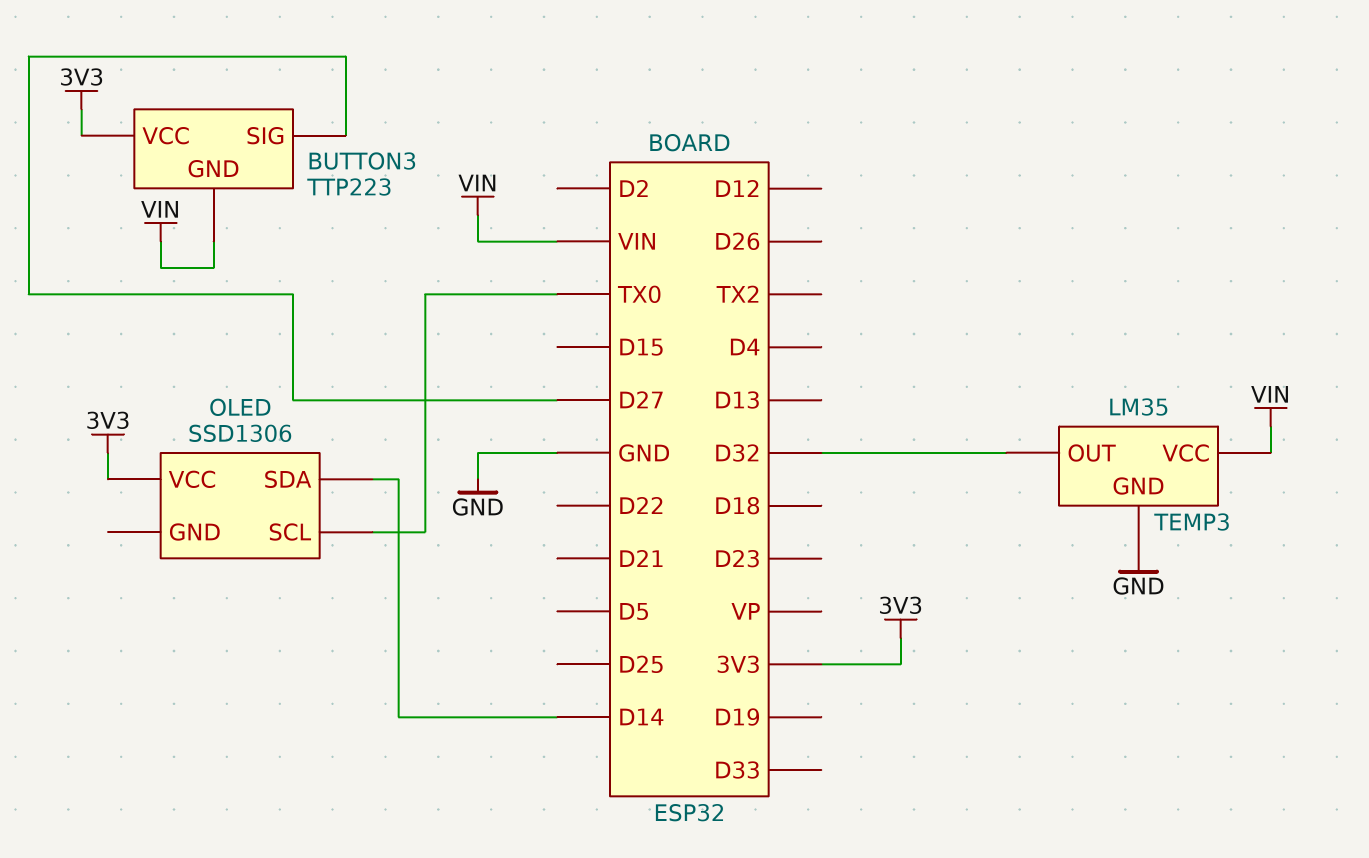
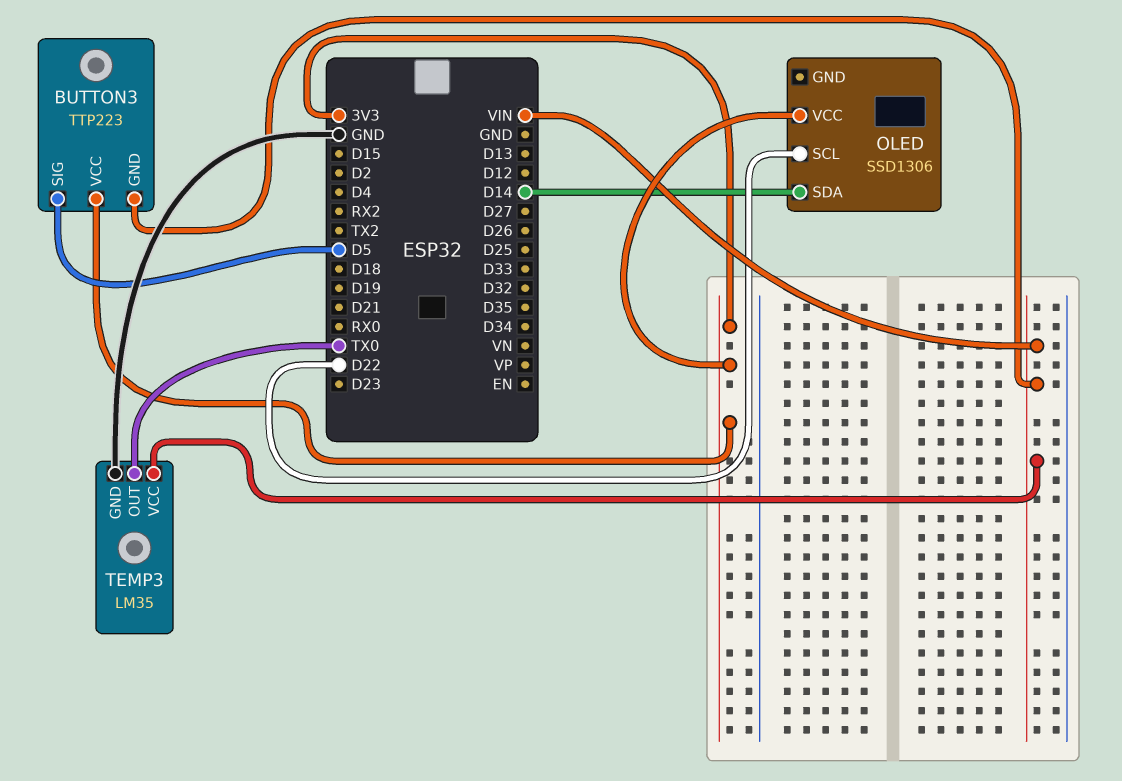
BUTTON3 pin SIG: D27 -> D5
OLED pin SCL: TX0 -> D22
TEMP3 pin OUT: D32 -> TX0

